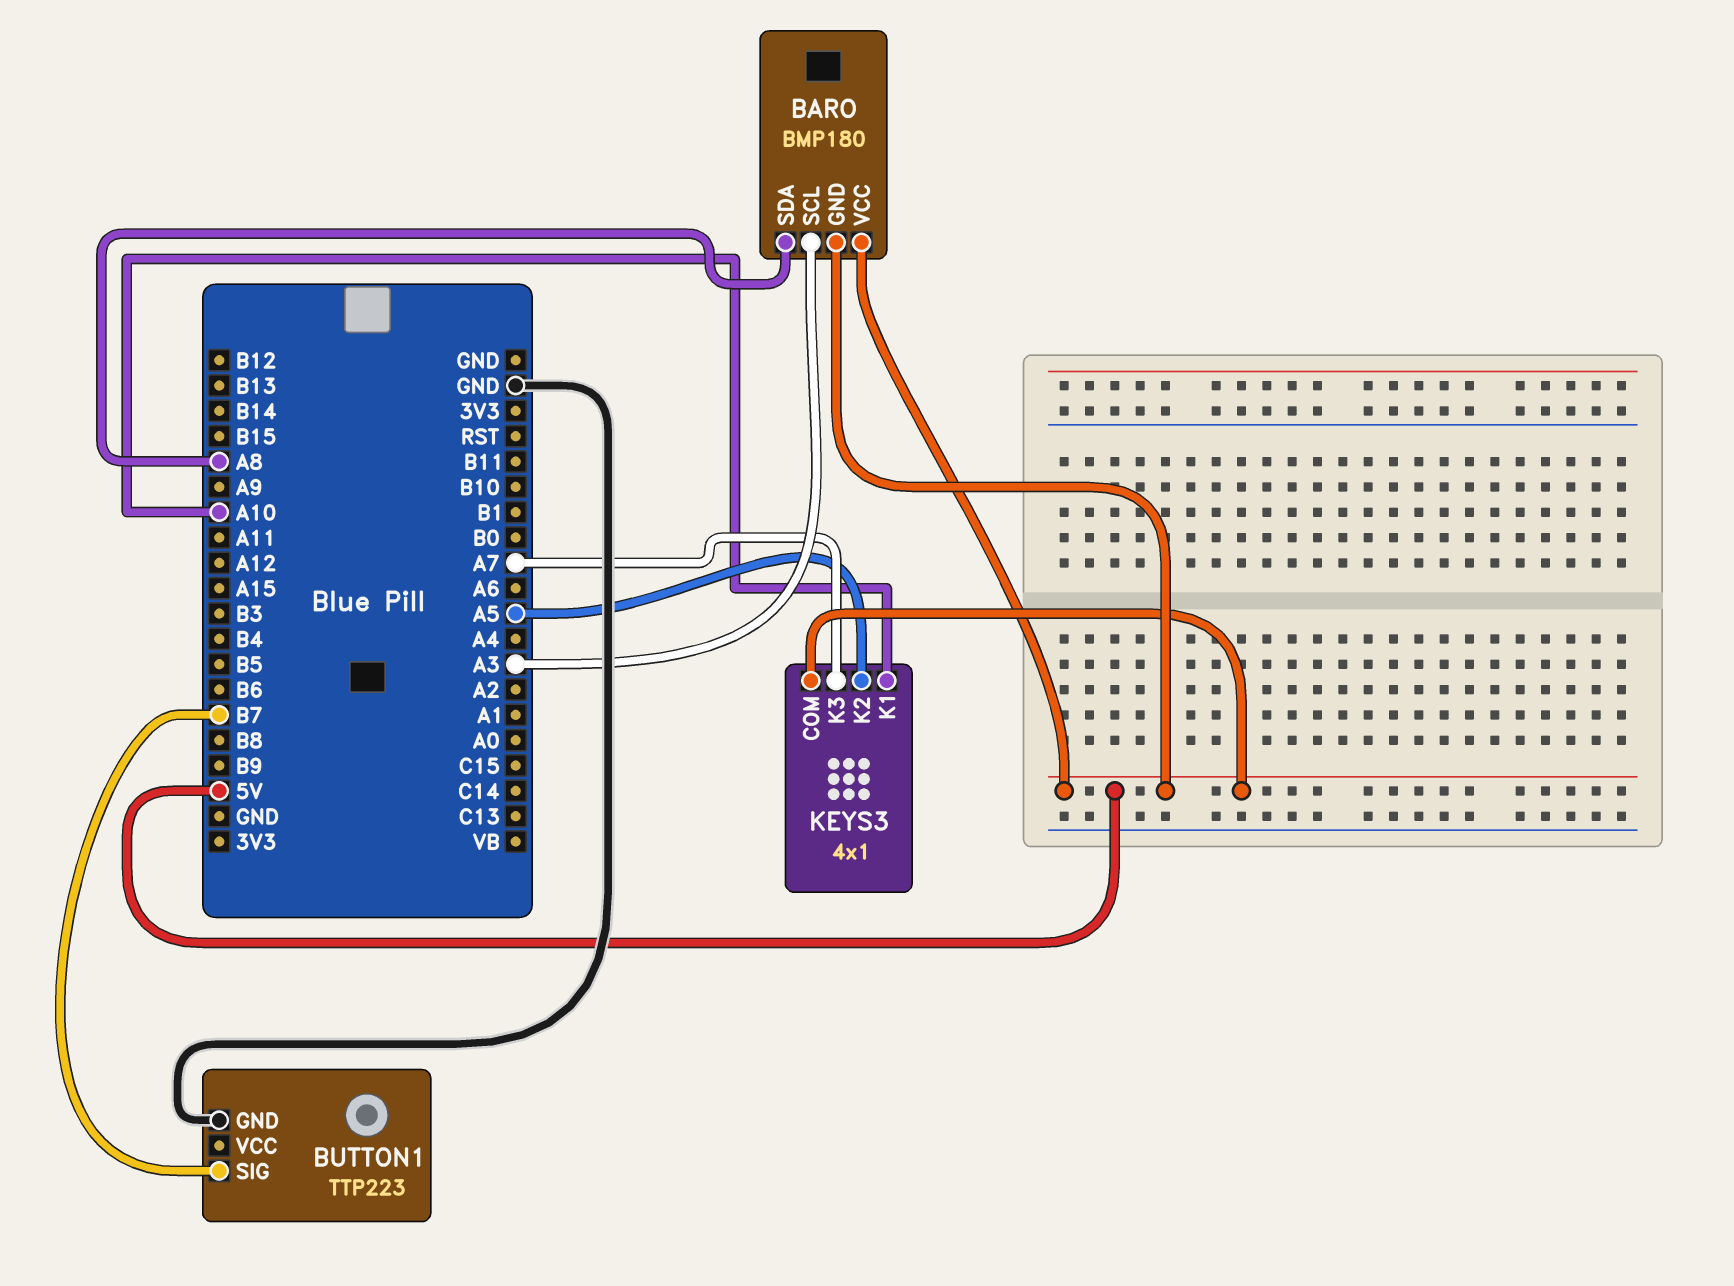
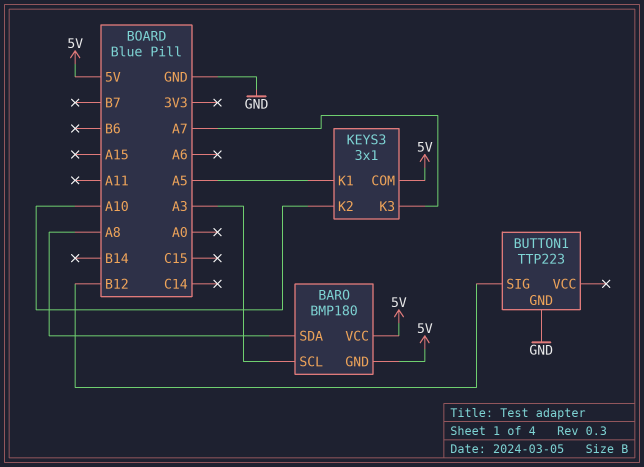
BUTTON1 pin SIG: B7 -> B12
KEYS3: 4x1 -> 3x1
KEYS3 pin K1: A10 -> A5
KEYS3 pin K2: A5 -> A10

